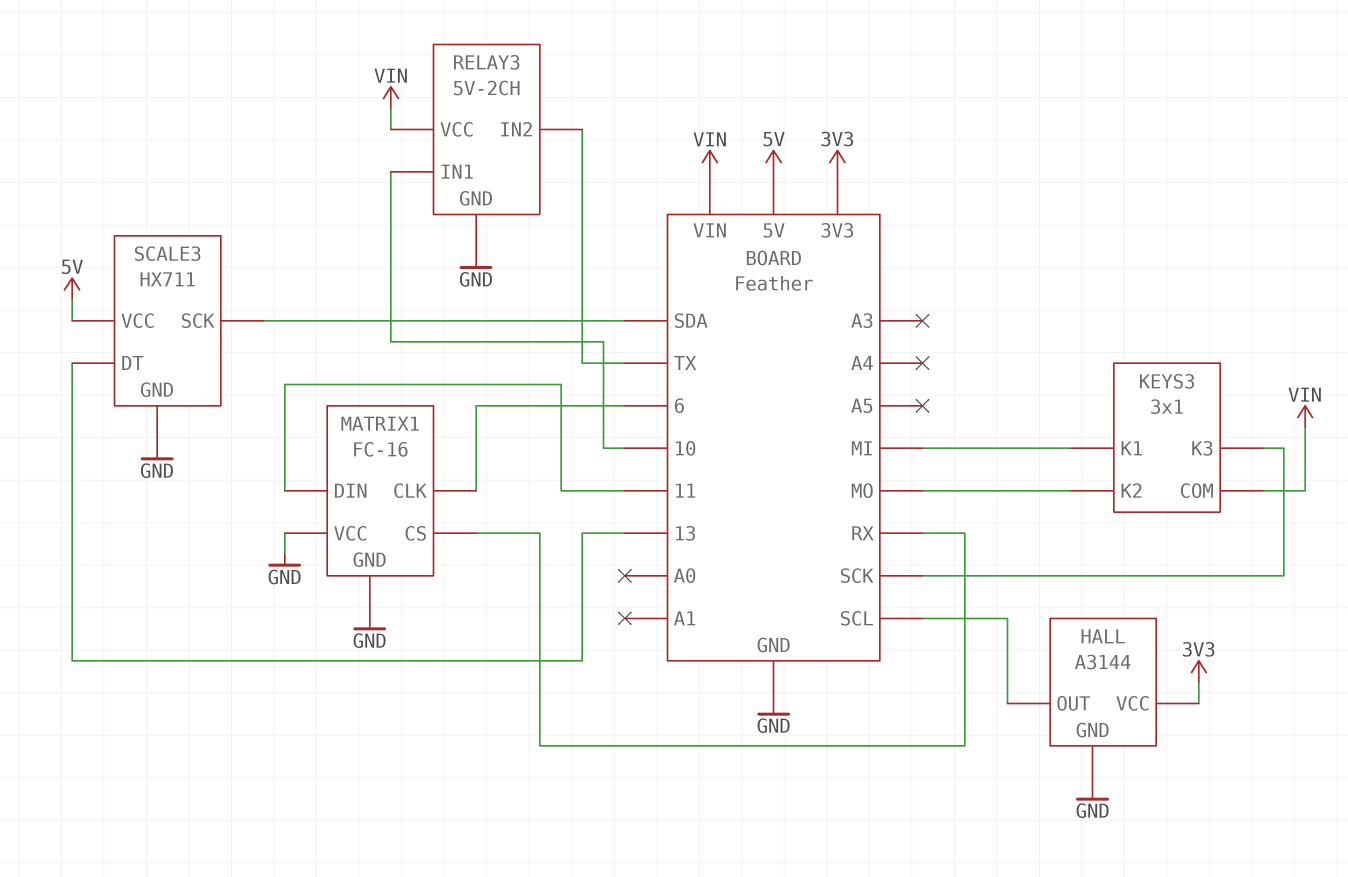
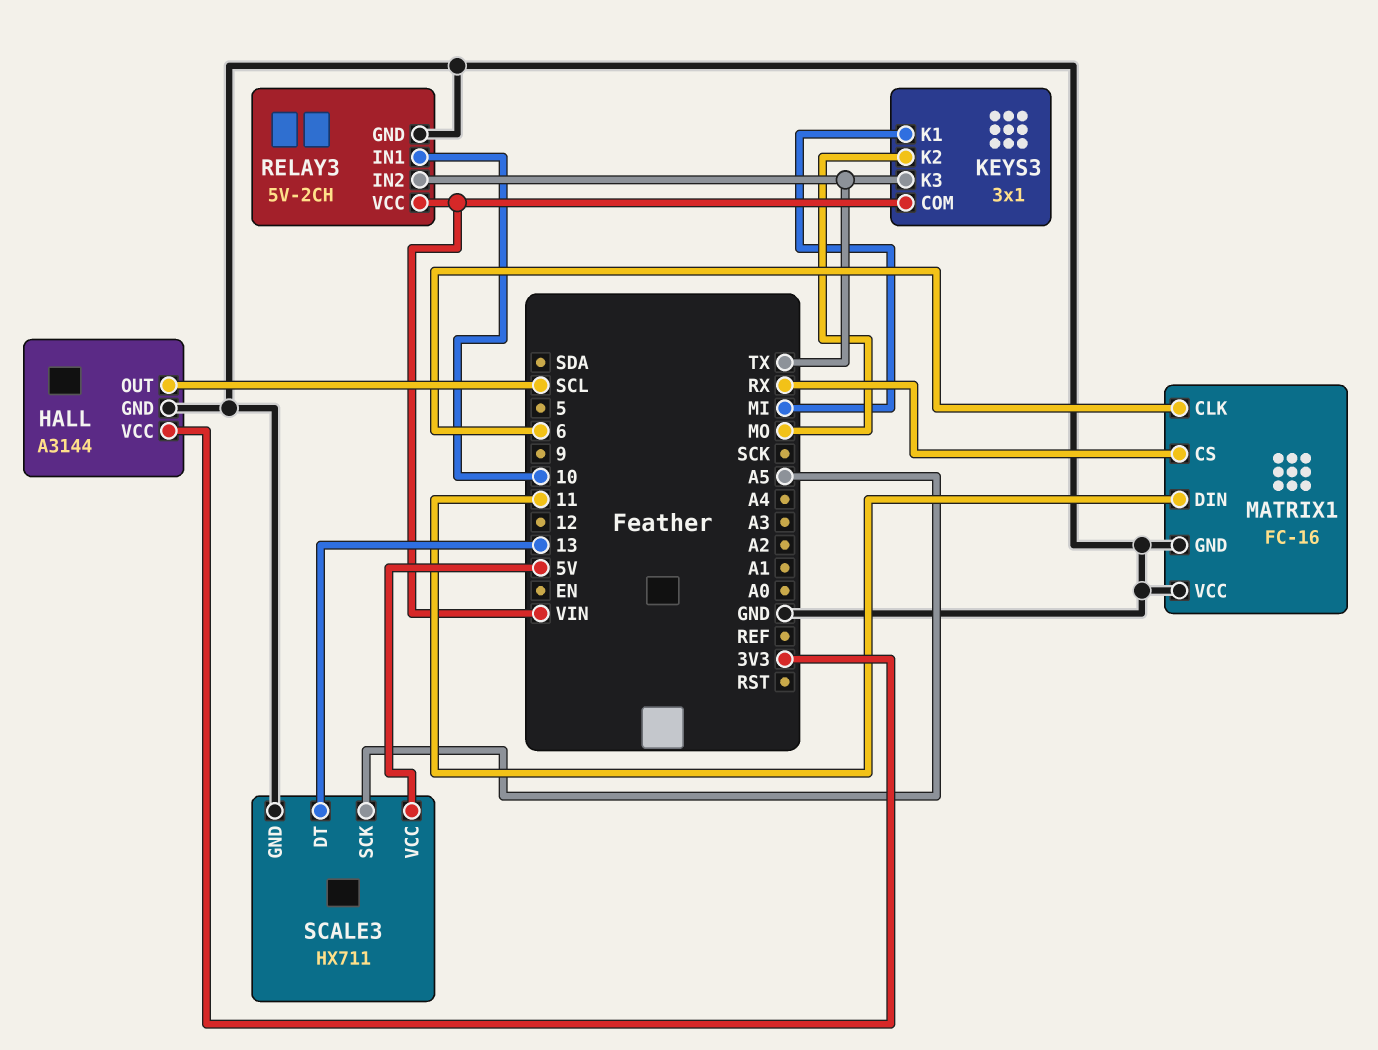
KEYS3 pin K3: SCK -> TX
SCALE3 pin SCK: SDA -> A5

